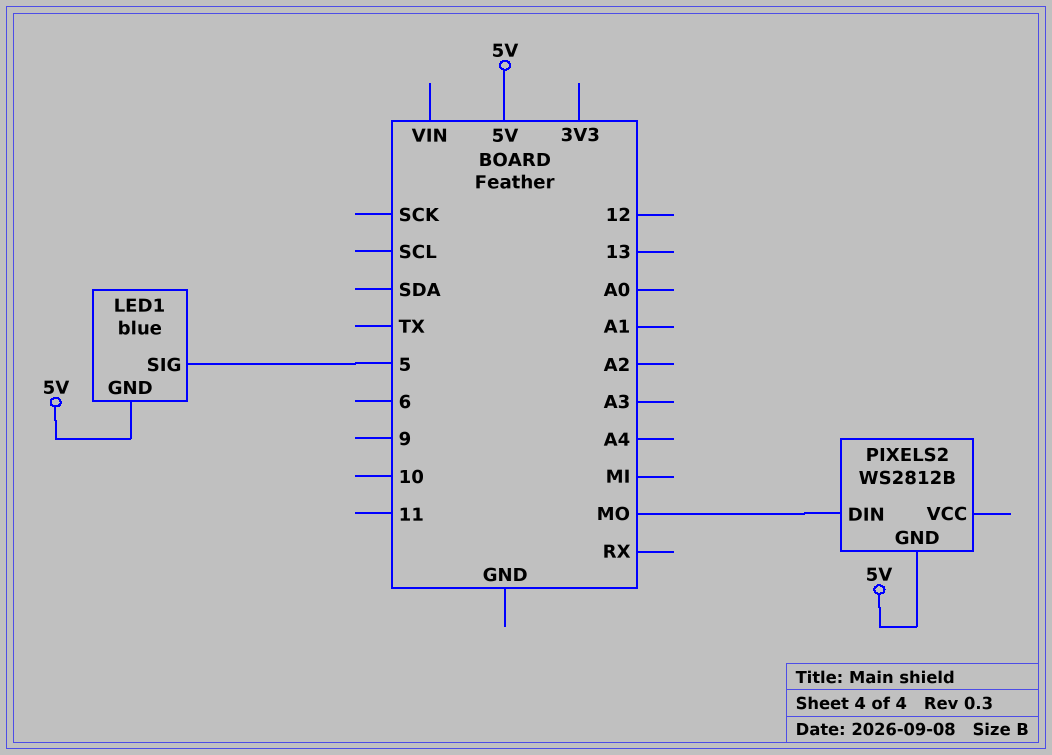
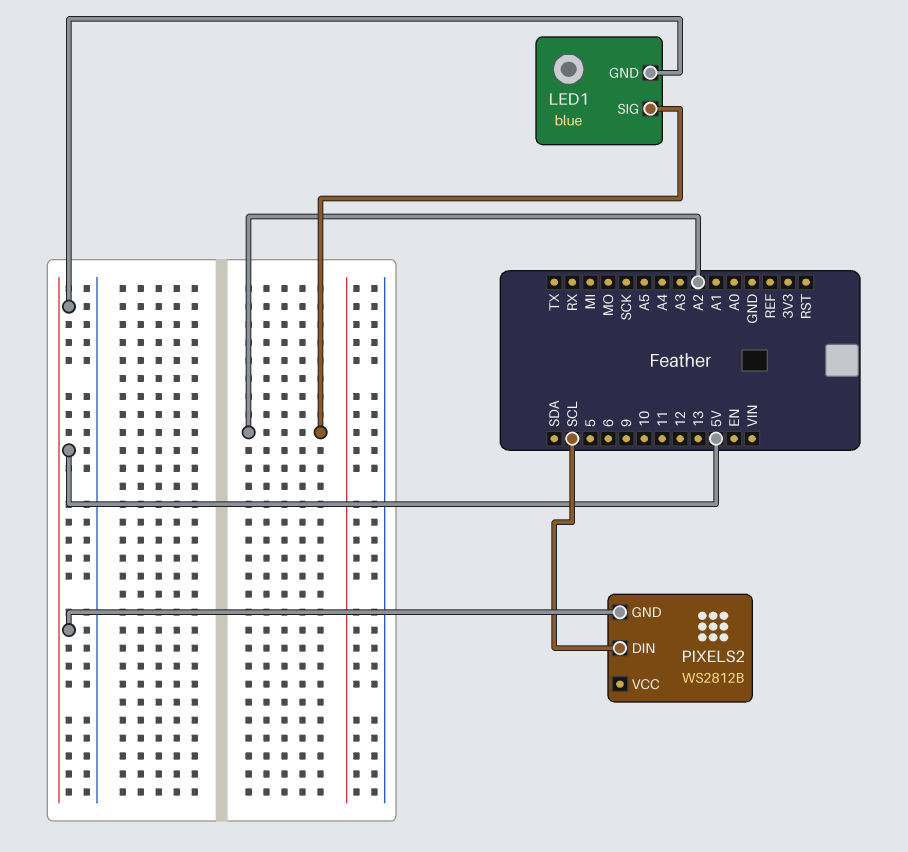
LED1 pin SIG: 5 -> A2
PIXELS2 pin DIN: MO -> SCL

